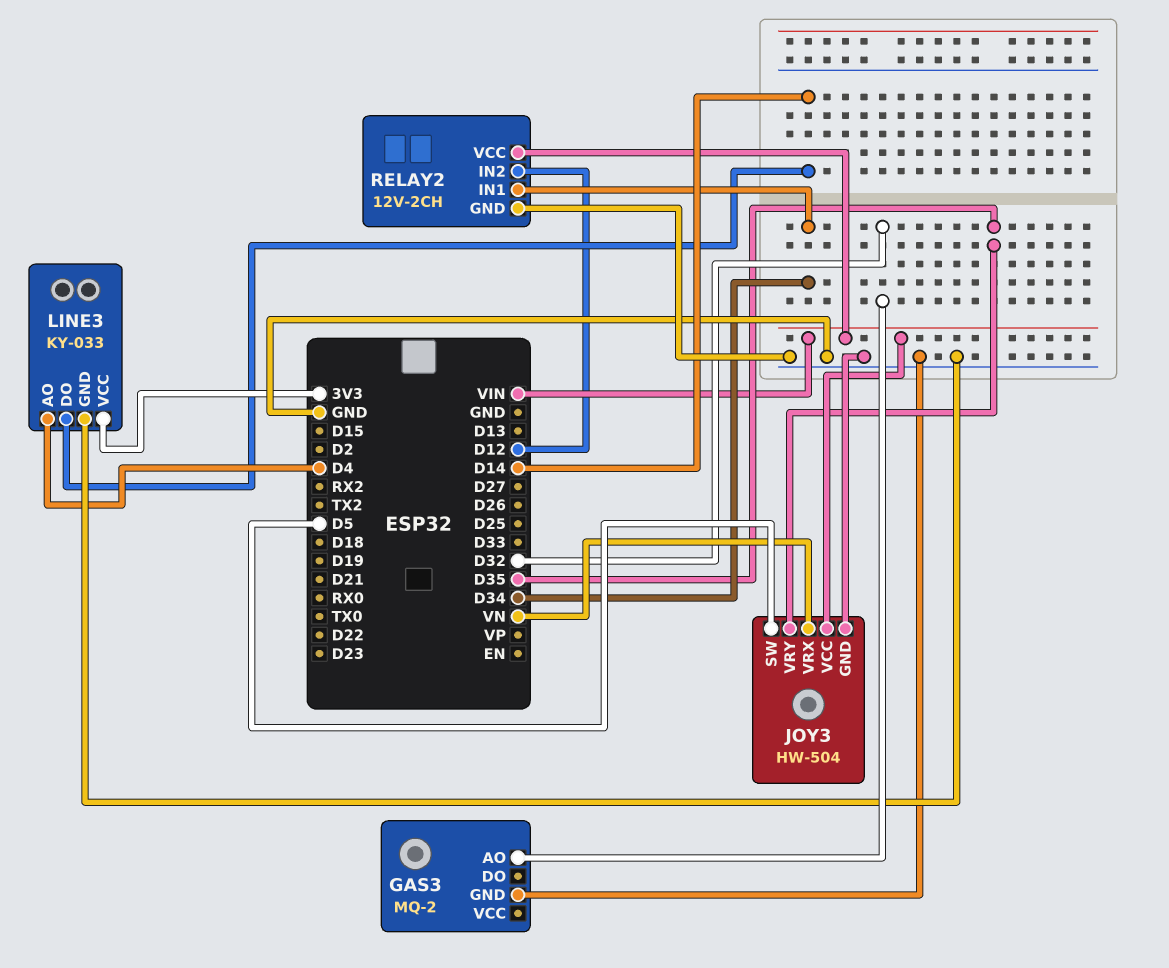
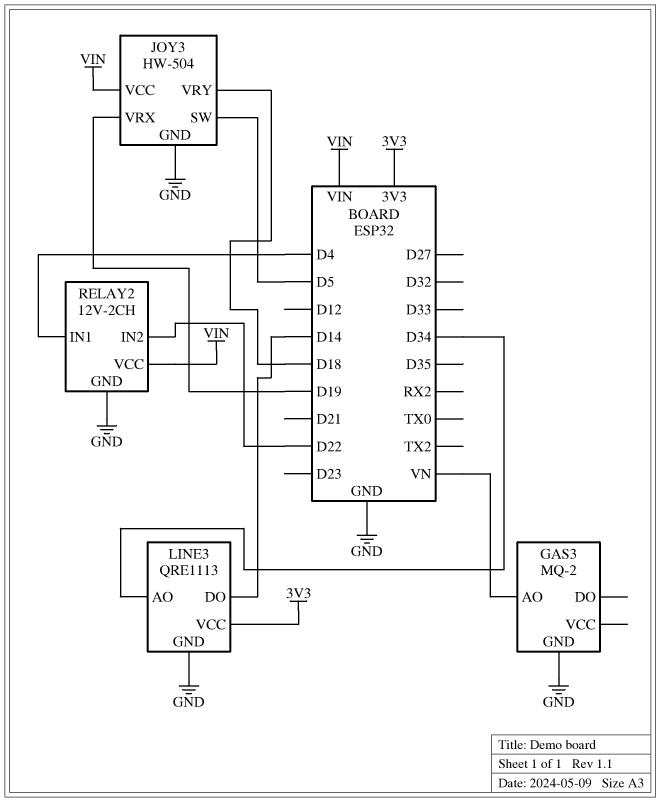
GAS3 pin AO: D32 -> VN
JOY3 pin VRX: VN -> D19
JOY3 pin VRY: D35 -> D18
LINE3: KY-033 -> QRE1113
LINE3 pin AO: D4 -> D34
RELAY2 pin IN1: D34 -> D4
RELAY2 pin IN2: D12 -> D22

